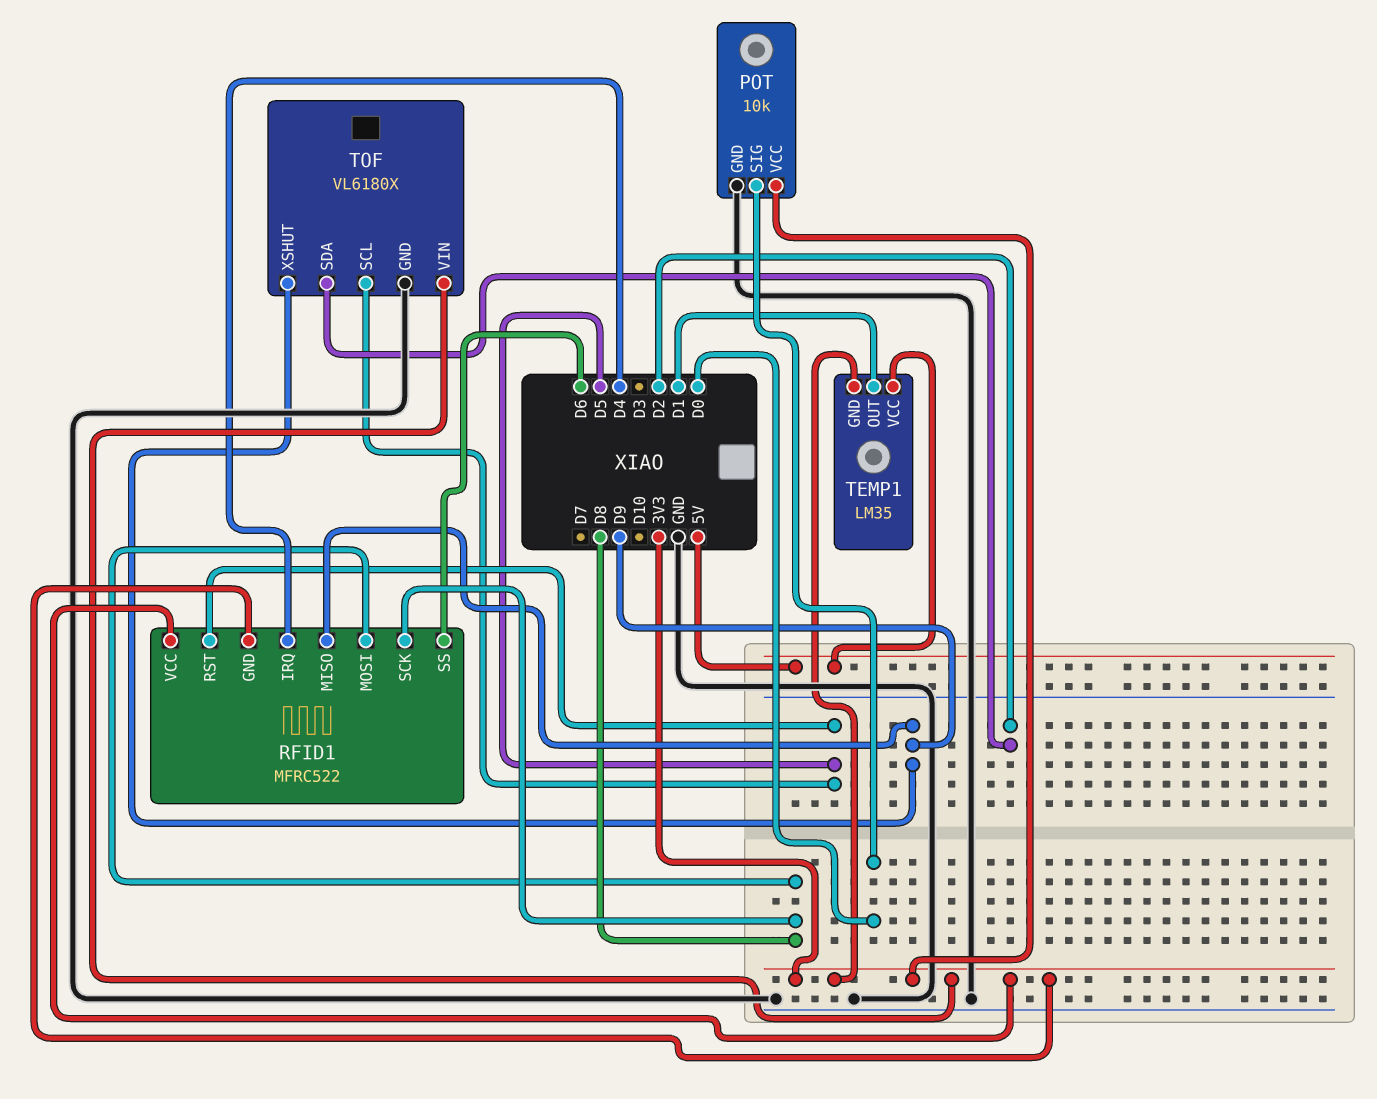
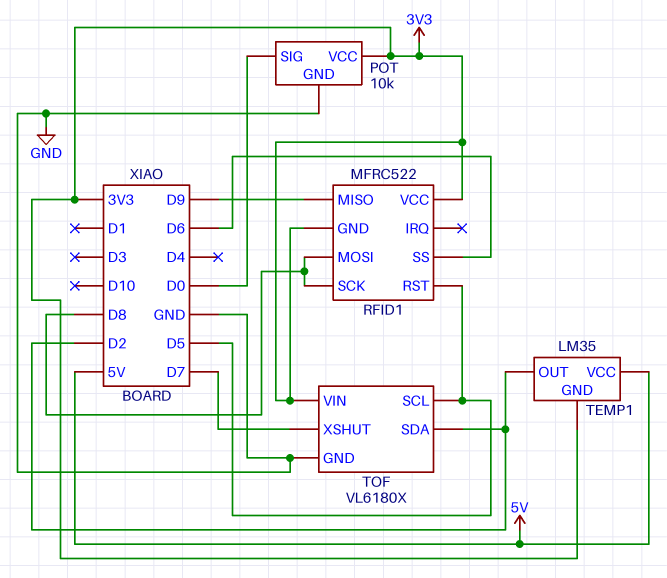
RFID1 pin IRQ: D4 -> none
TEMP1 pin OUT: D1 -> D2
TOF pin XSHUT: D9 -> D7

